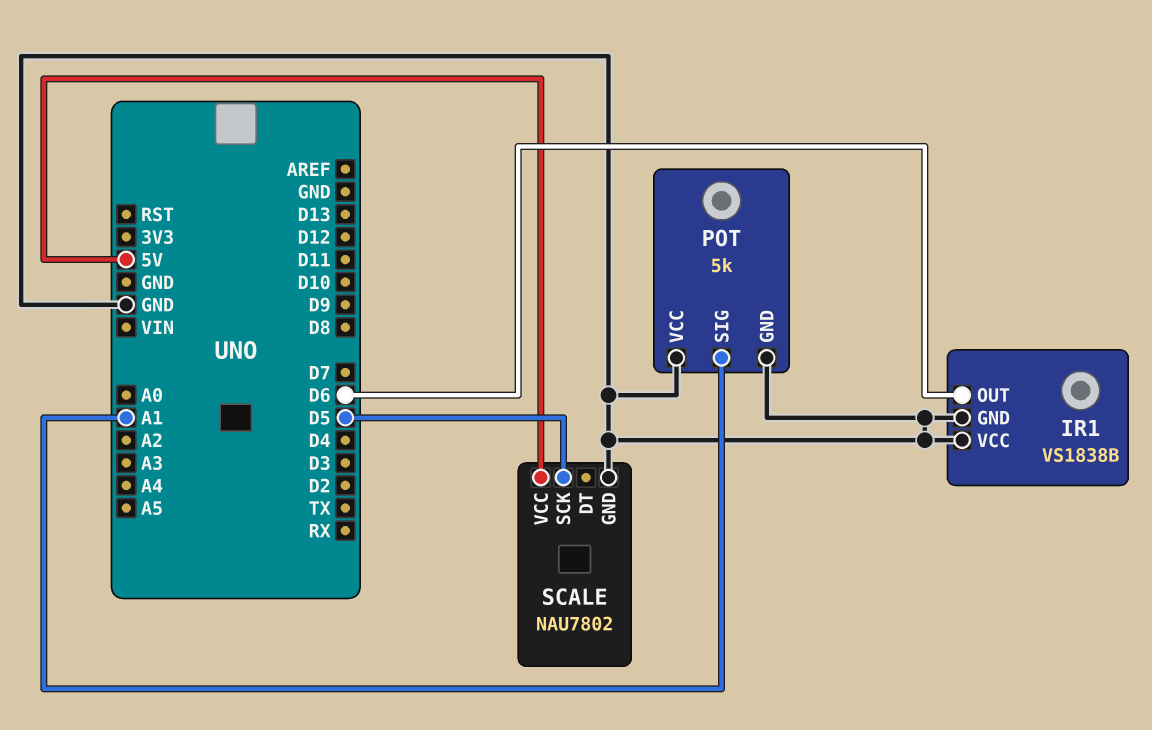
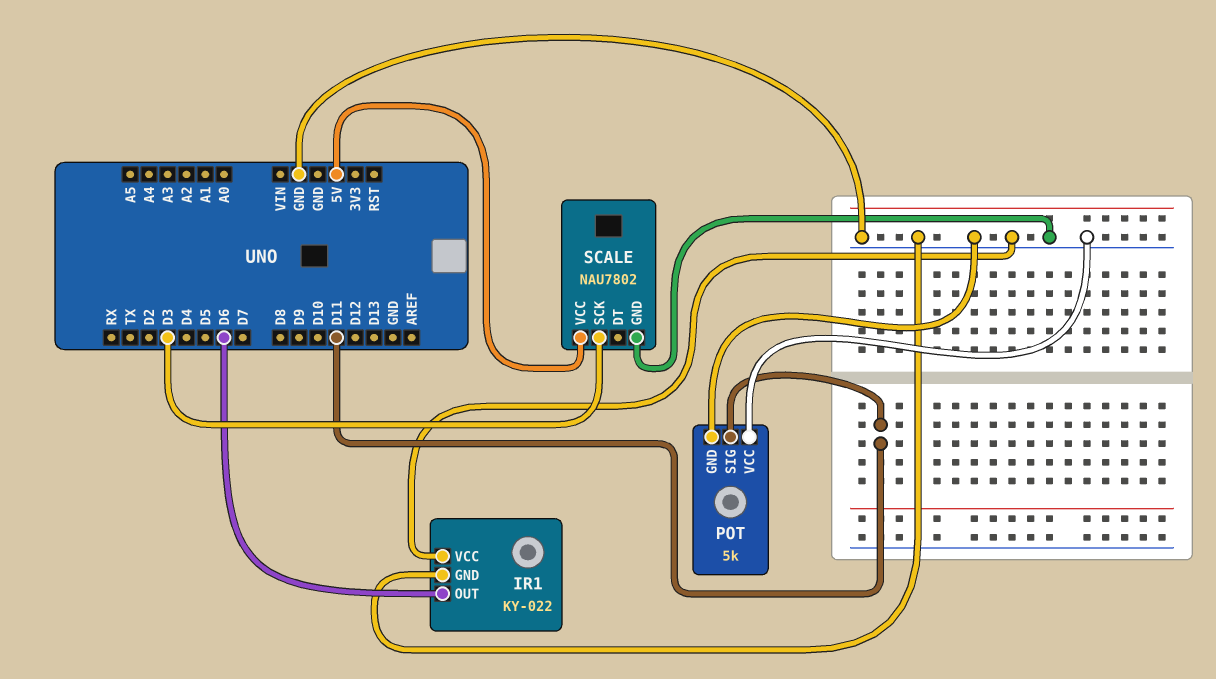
IR1: VS1838B -> KY-022
POT pin SIG: A1 -> D11
SCALE pin SCK: D5 -> D3

